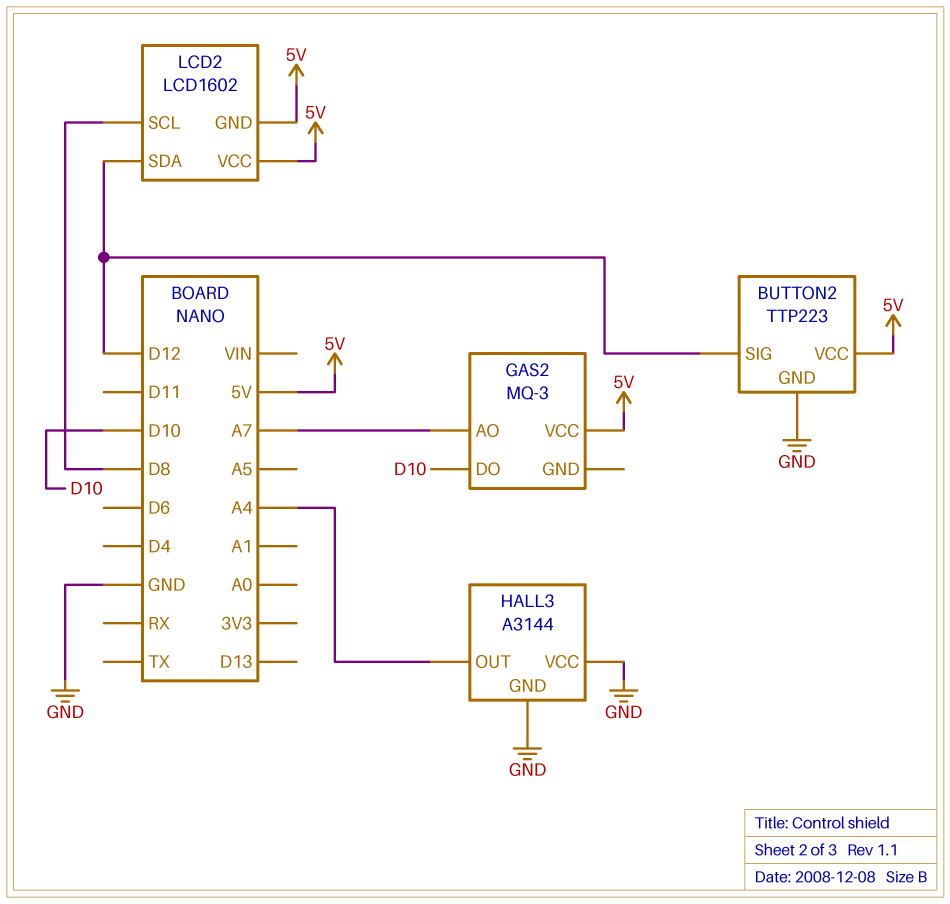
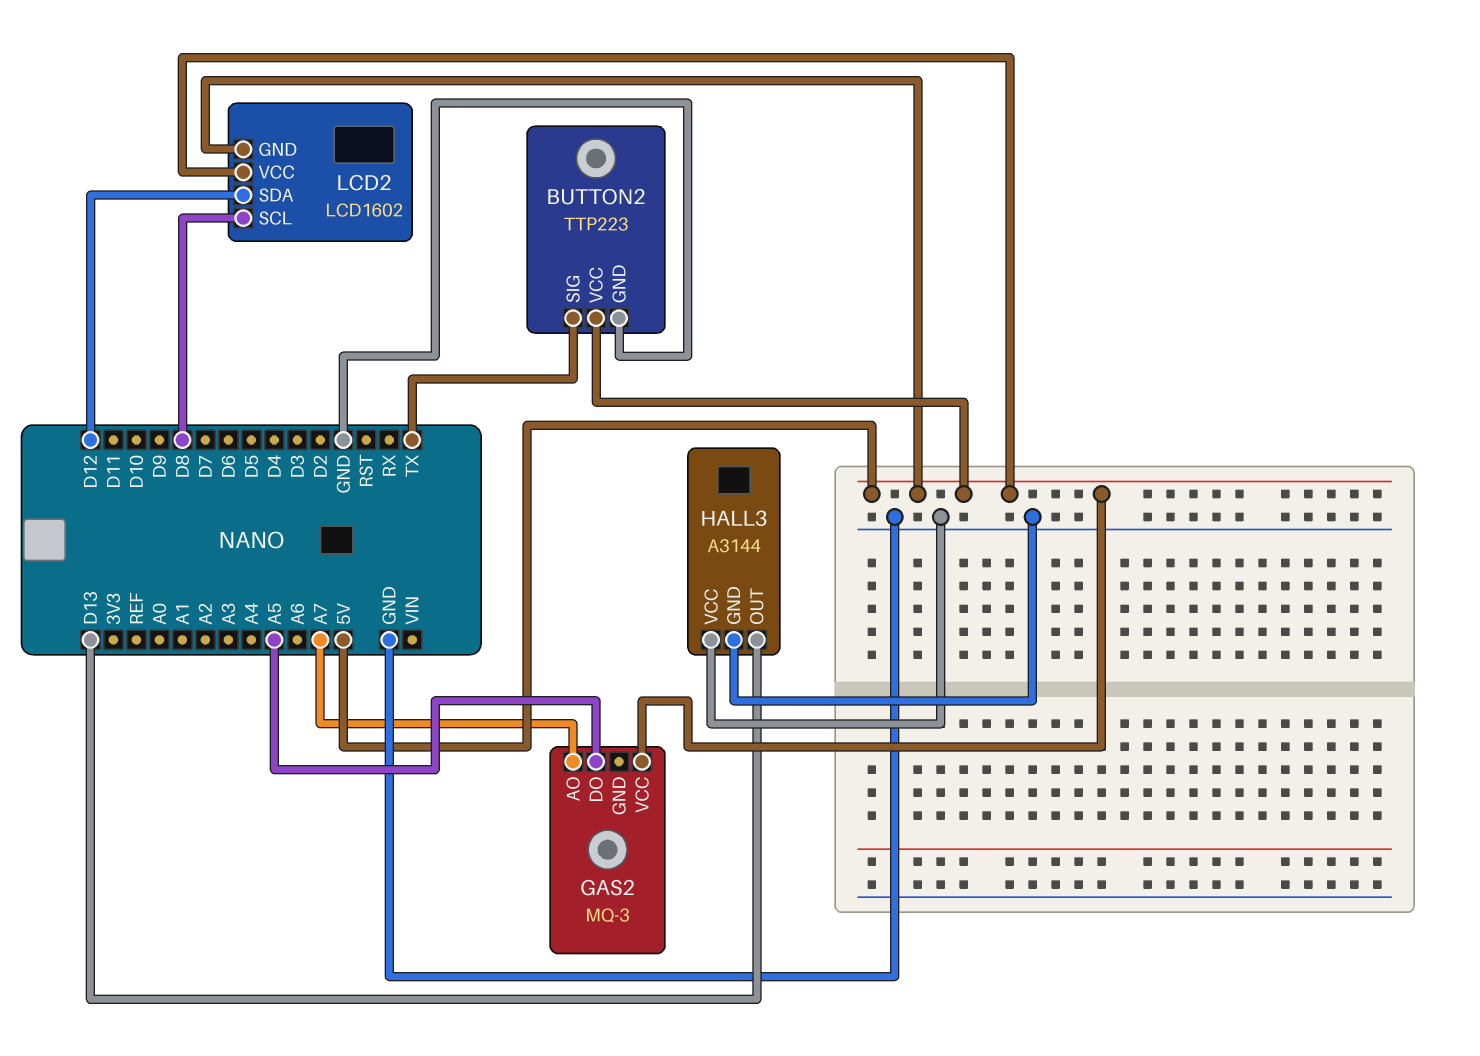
BUTTON2 pin SIG: D12 -> TX
GAS2 pin DO: D10 -> A5
HALL3 pin OUT: A4 -> D13

